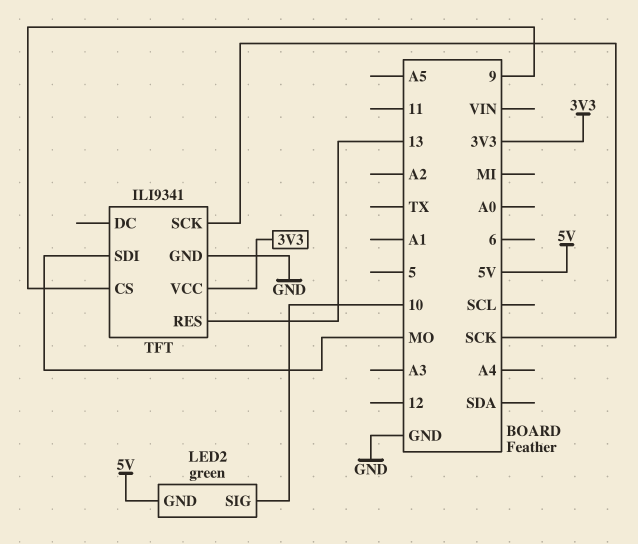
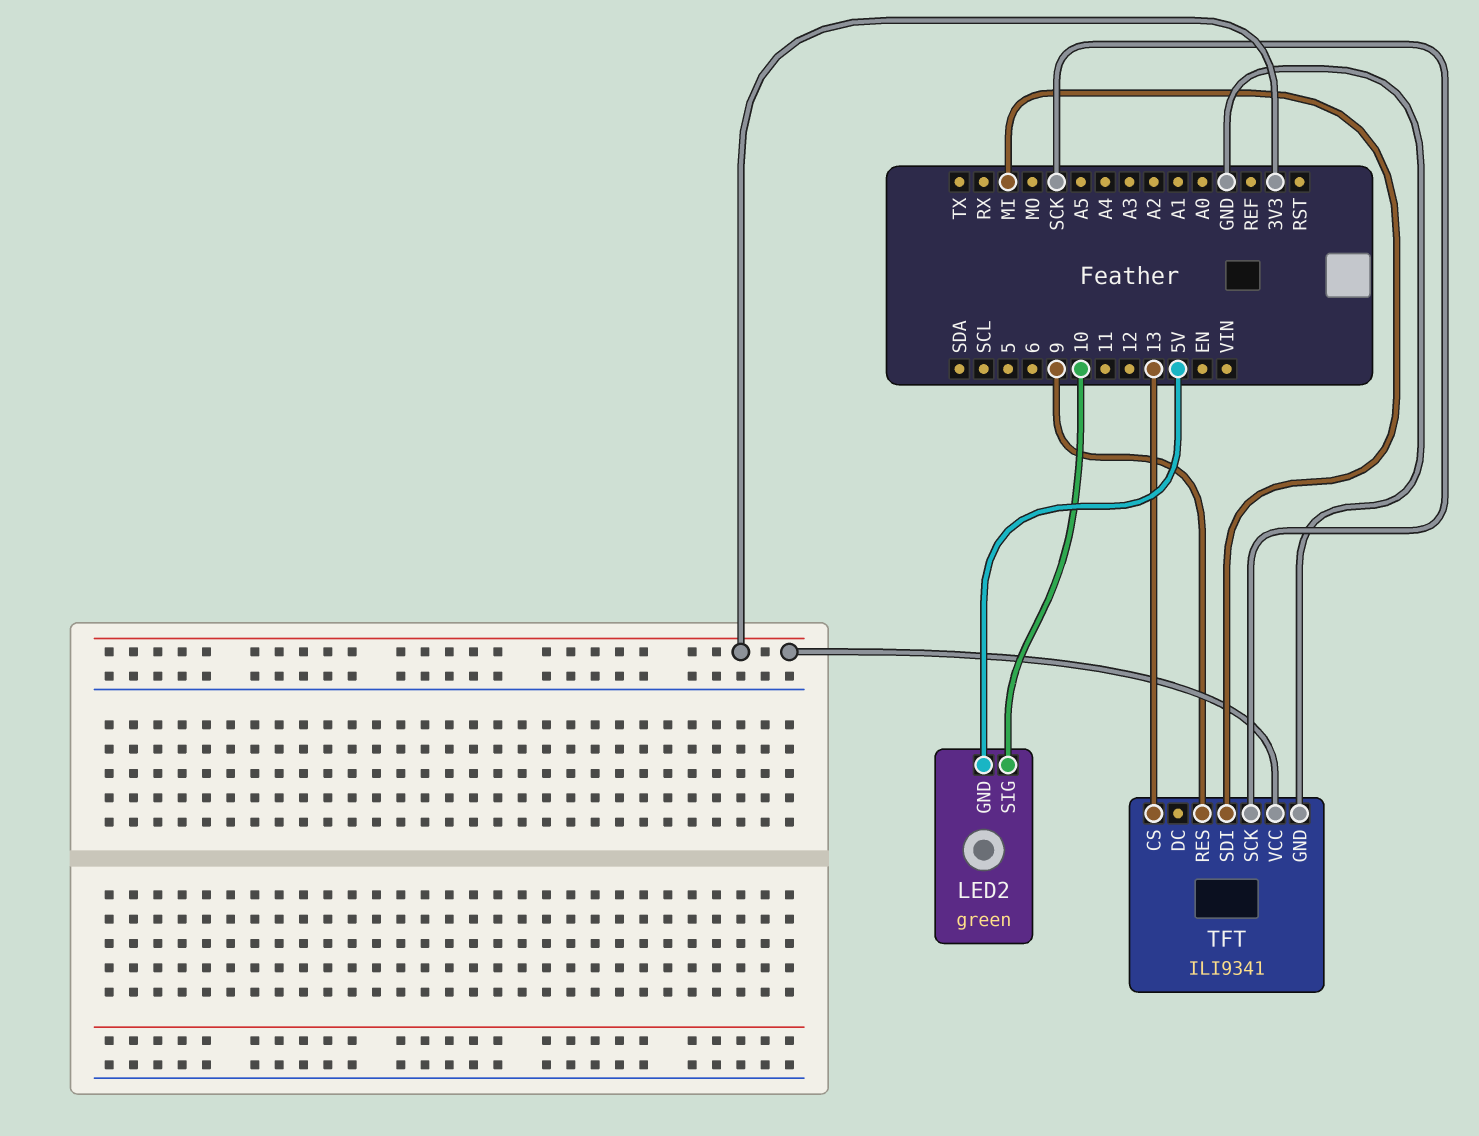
TFT pin CS: 9 -> 13
TFT pin RES: 13 -> 9
TFT pin SDI: MO -> MI

